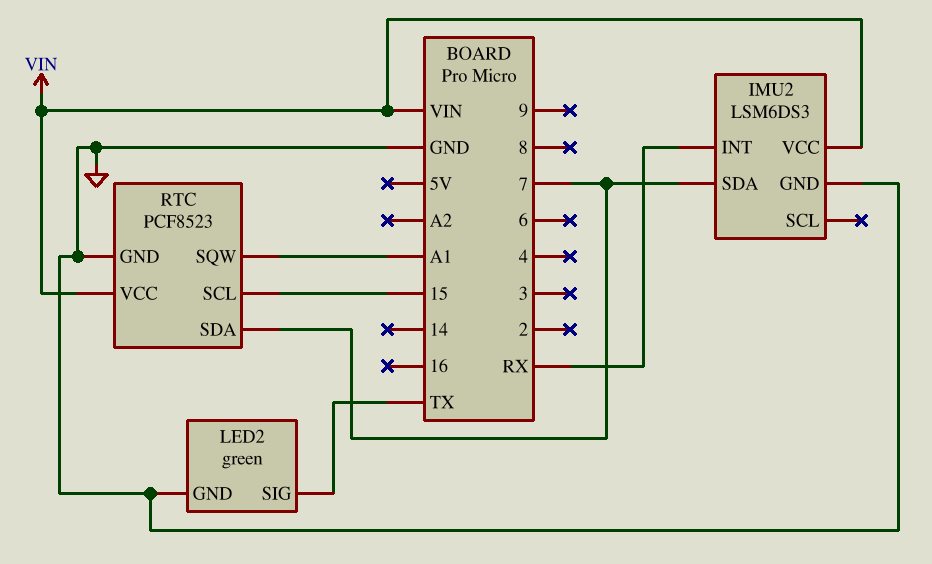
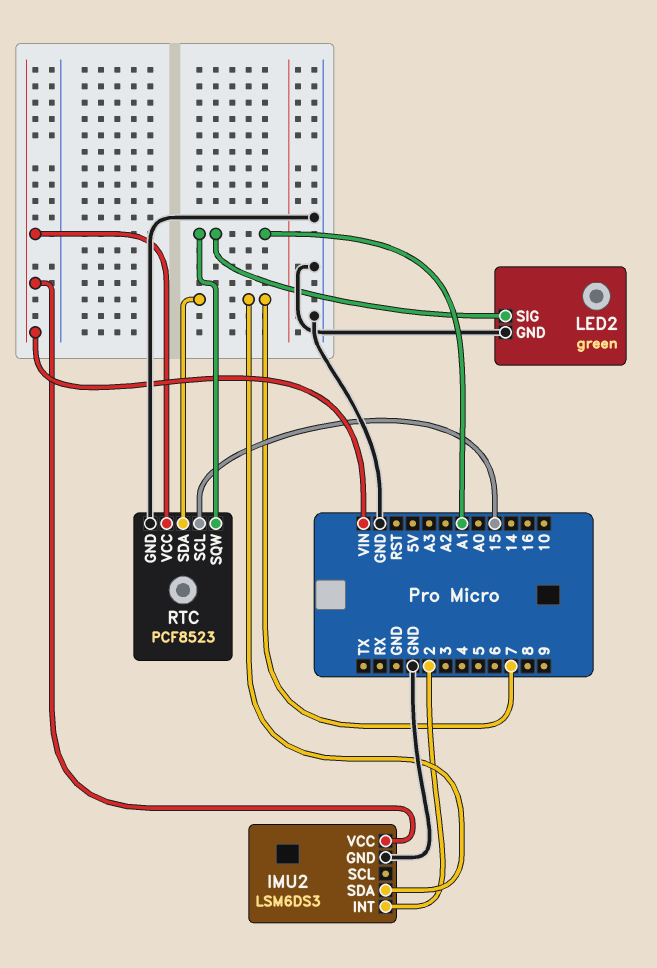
IMU2 pin INT: RX -> 2
LED2 pin SIG: TX -> A1

